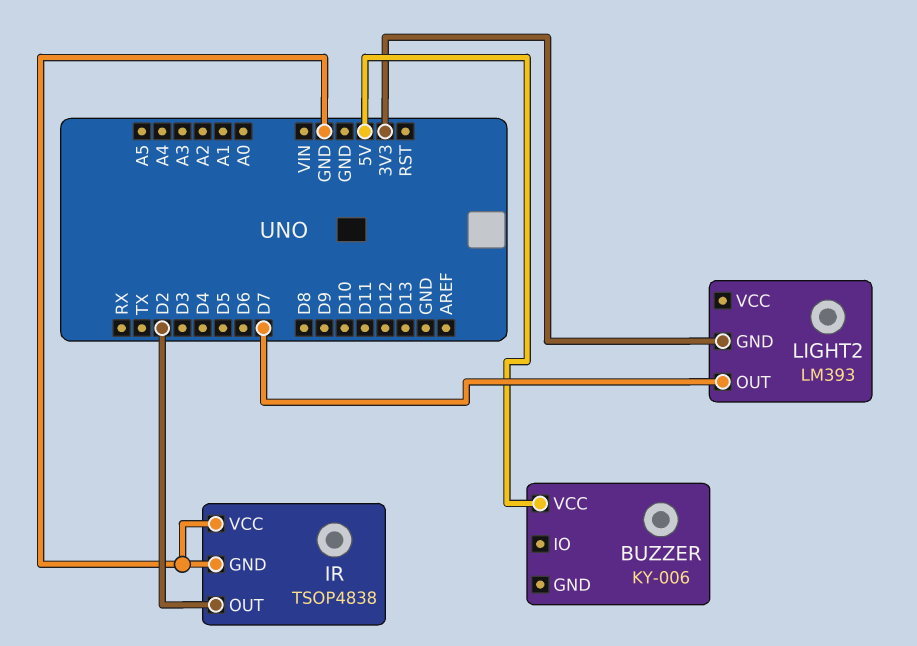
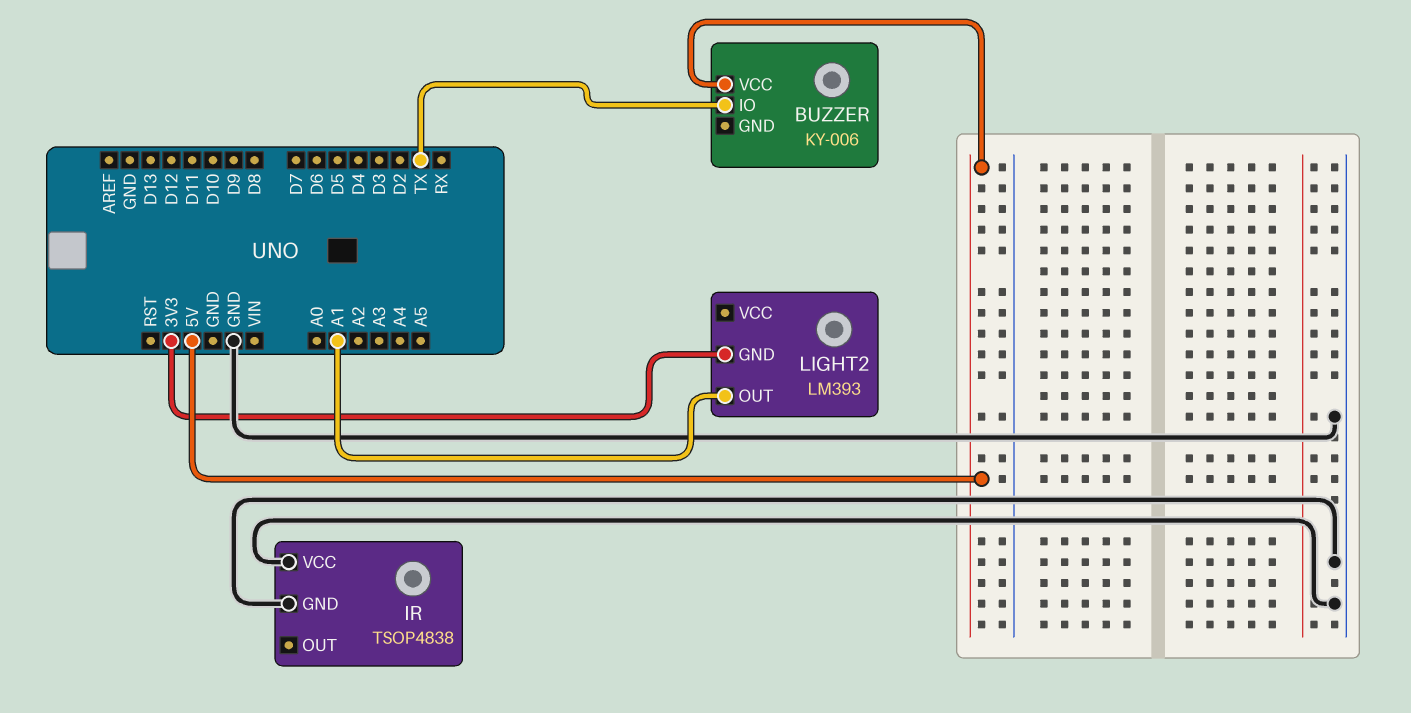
BUZZER pin IO: none -> TX
IR pin OUT: D2 -> none
LIGHT2 pin OUT: D7 -> A1

